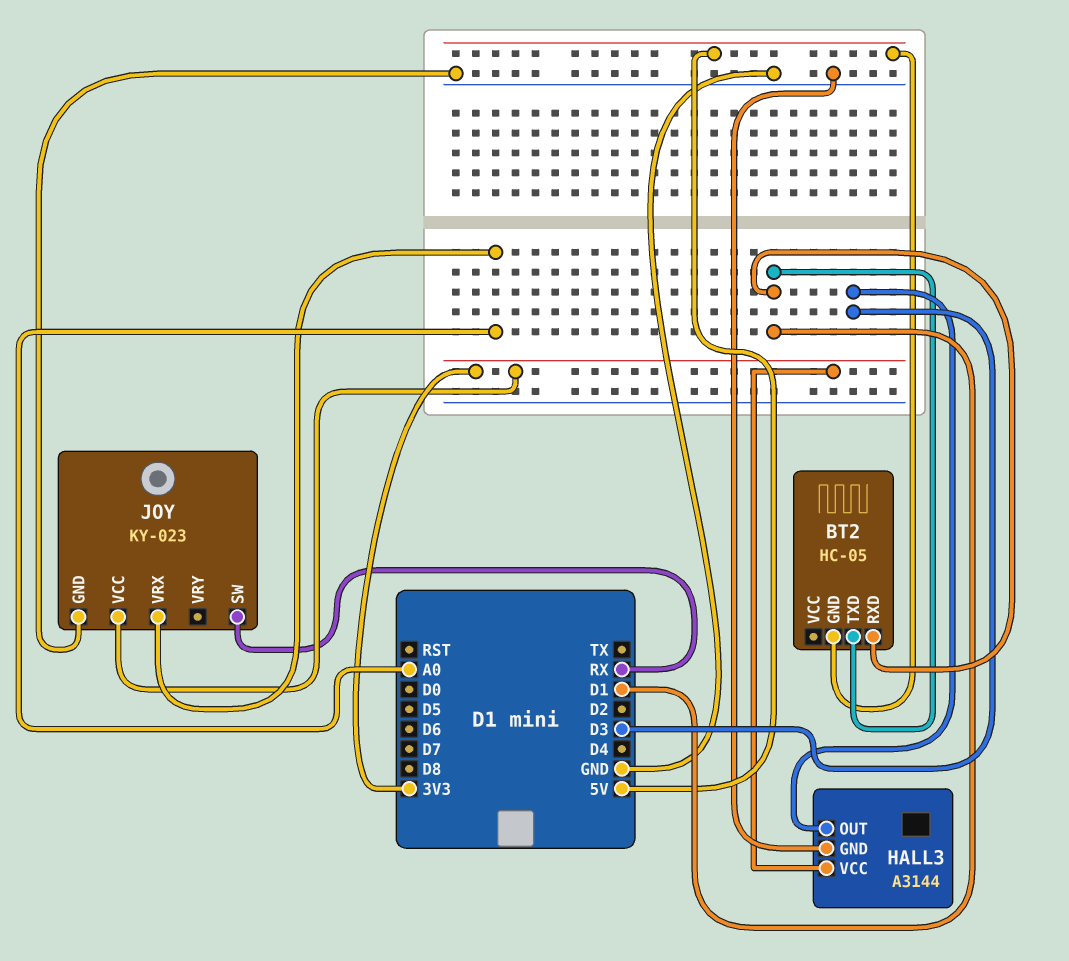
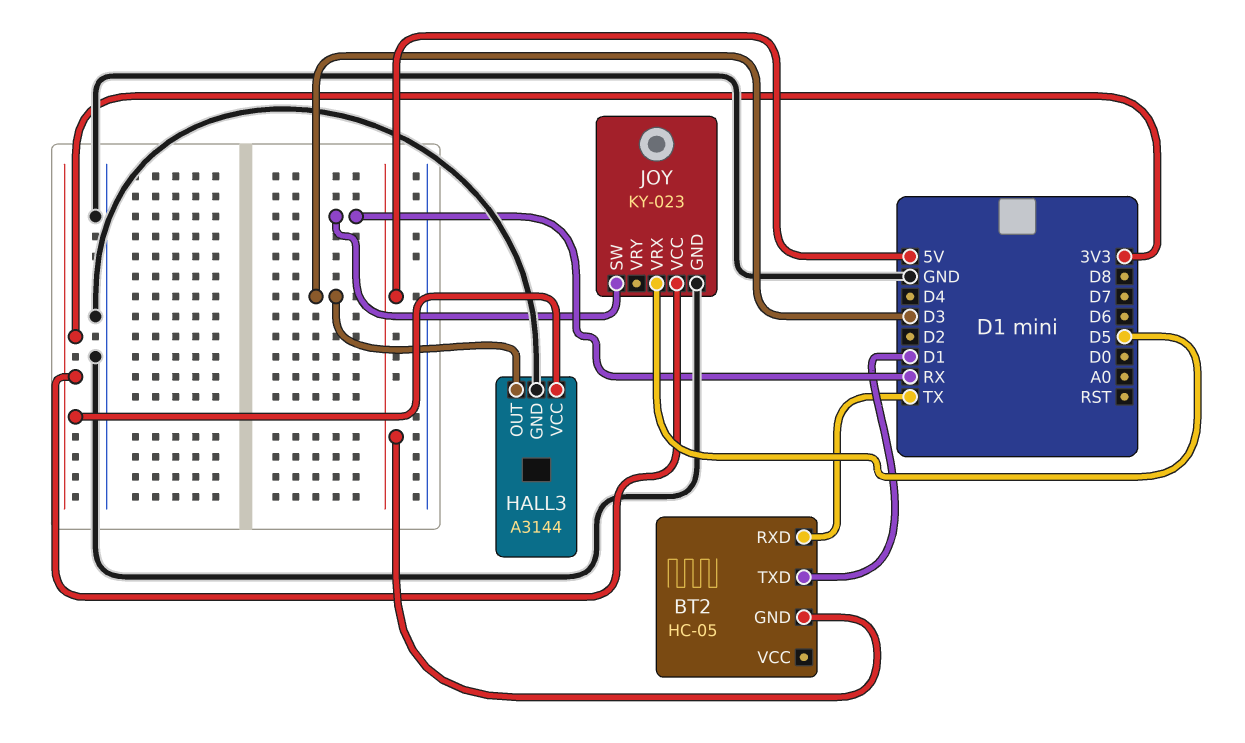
BT2 pin RXD: D1 -> TX
JOY pin VRX: A0 -> D5

